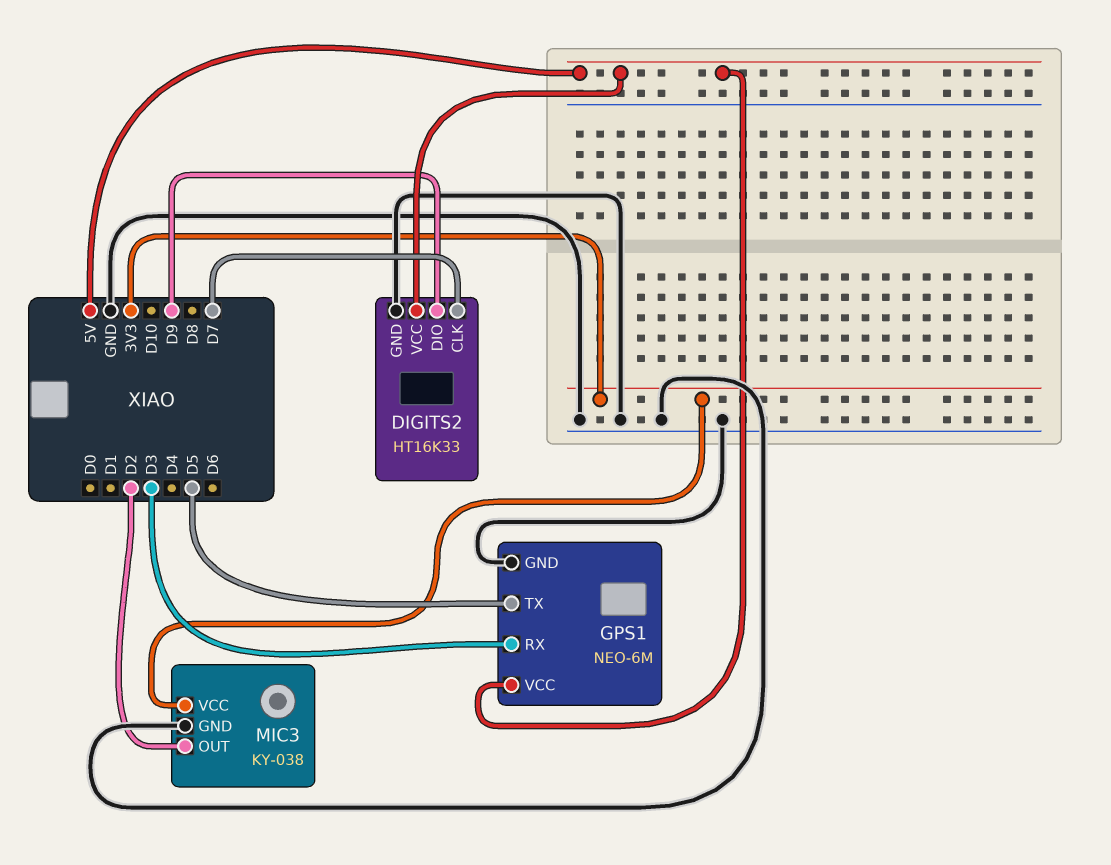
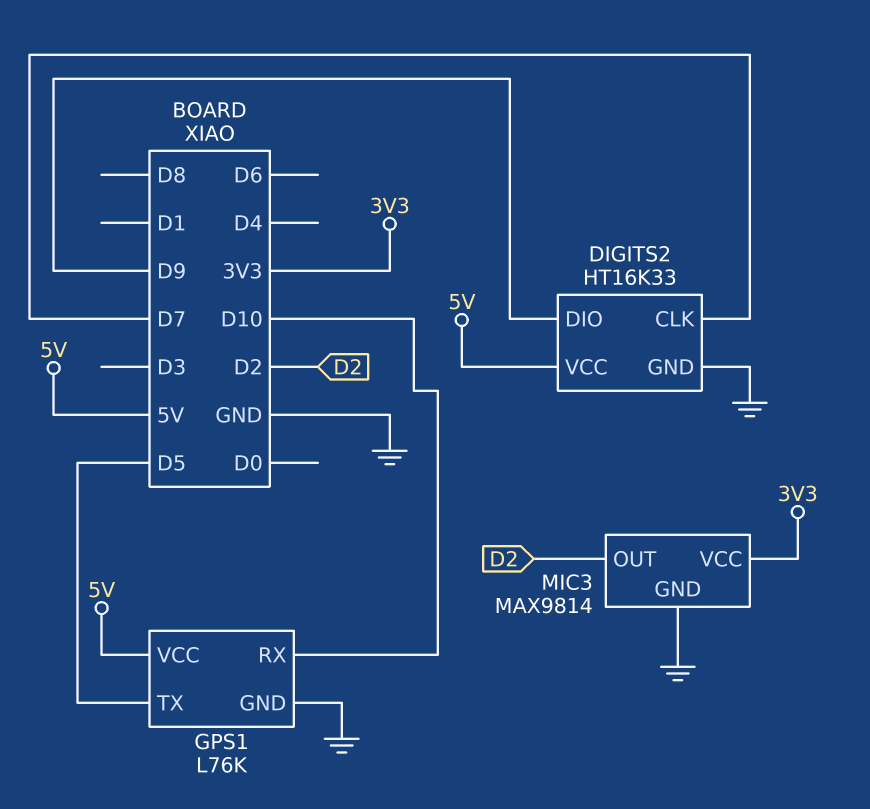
GPS1: NEO-6M -> L76K
GPS1 pin RX: D3 -> D10
MIC3: KY-038 -> MAX9814

